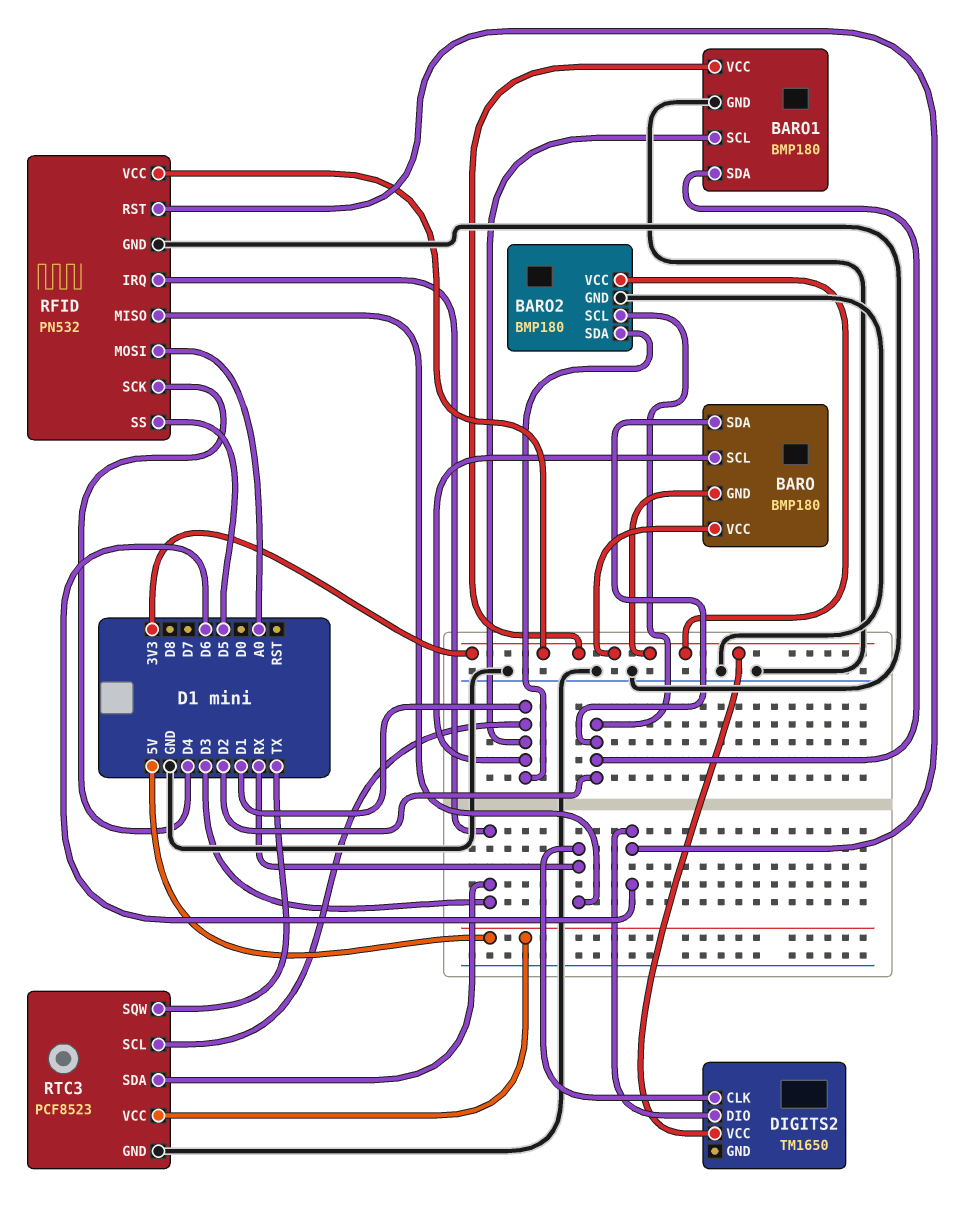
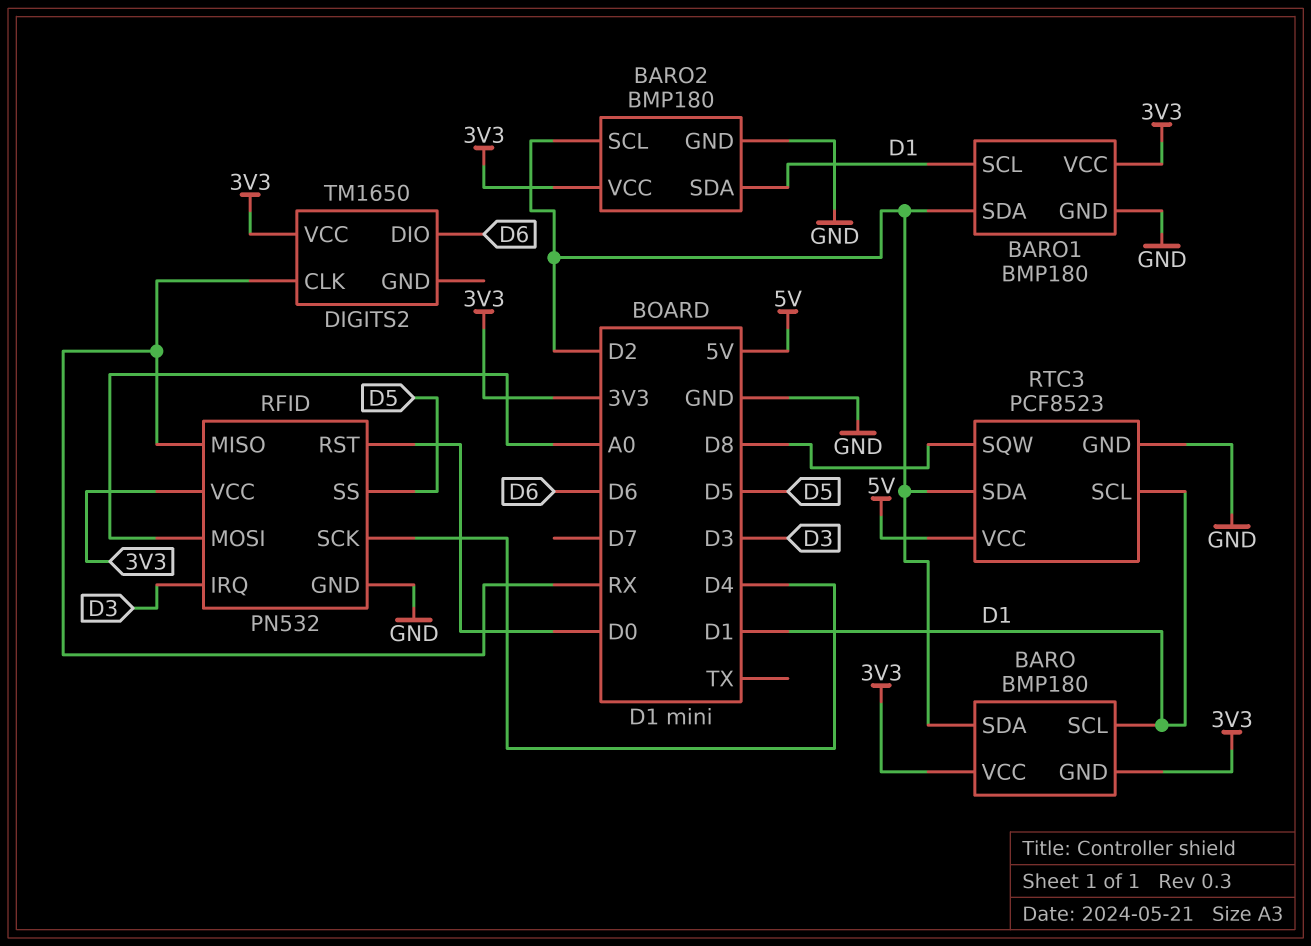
RFID pin RST: D6 -> D0
RTC3 pin SDA: D3 -> D2
RTC3 pin SQW: TX -> D8

